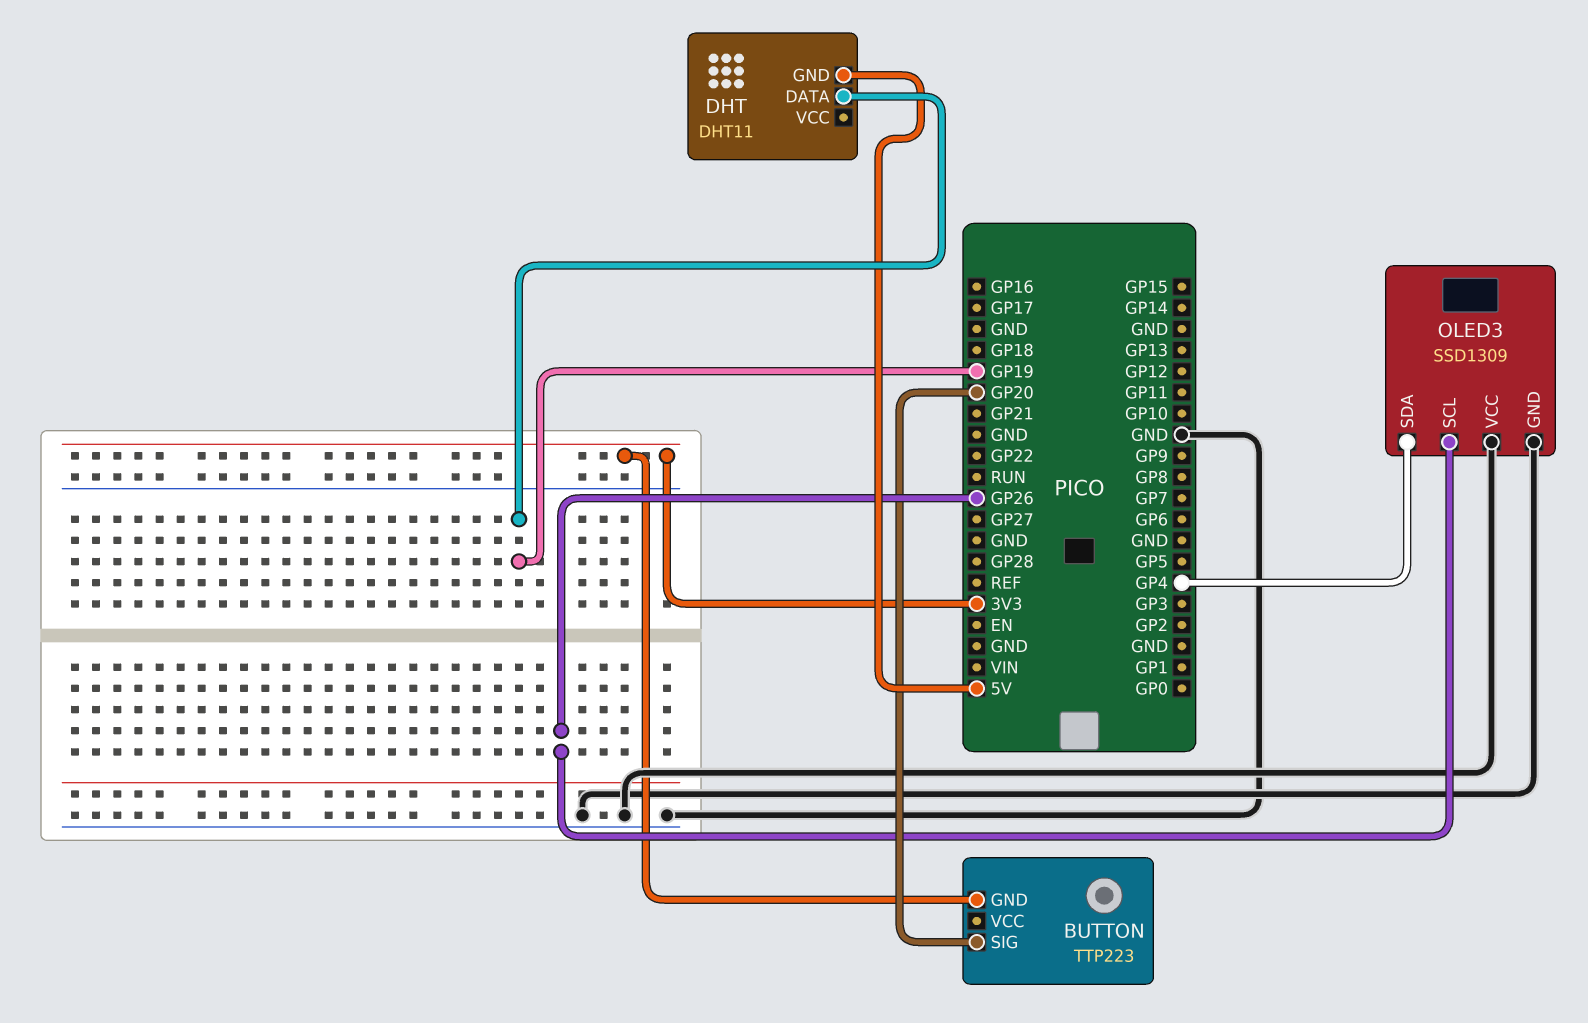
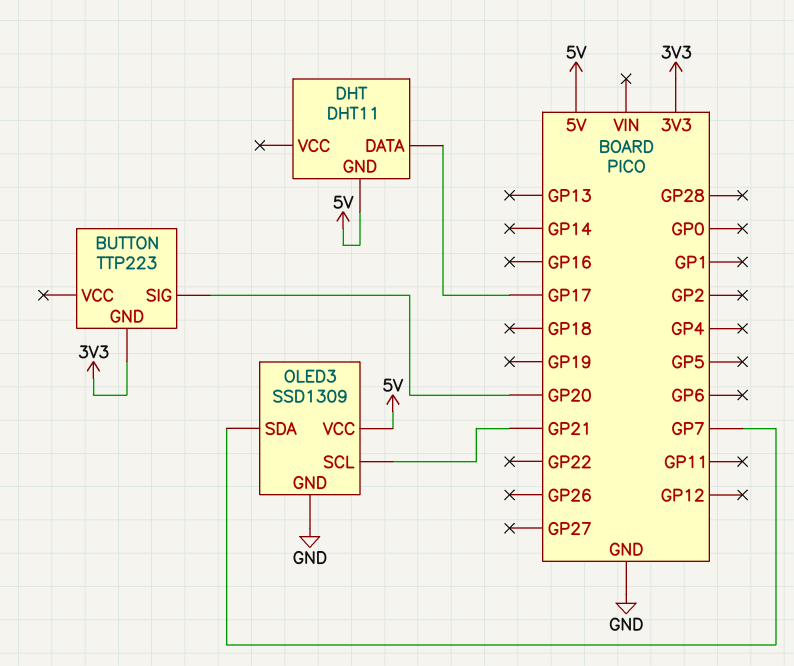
DHT pin DATA: GP19 -> GP17
OLED3 pin SCL: GP26 -> GP21
OLED3 pin SDA: GP4 -> GP7
OLED3 pin VCC: GND -> 5V

